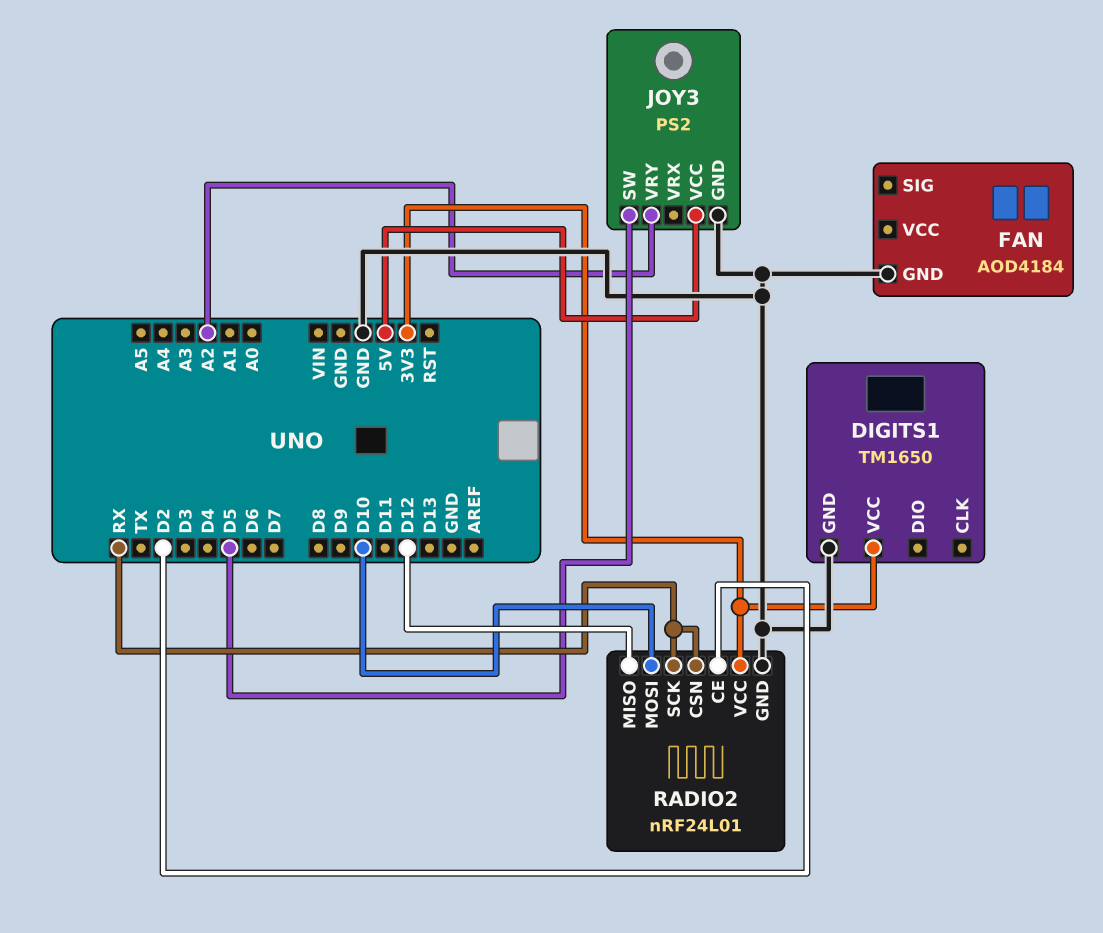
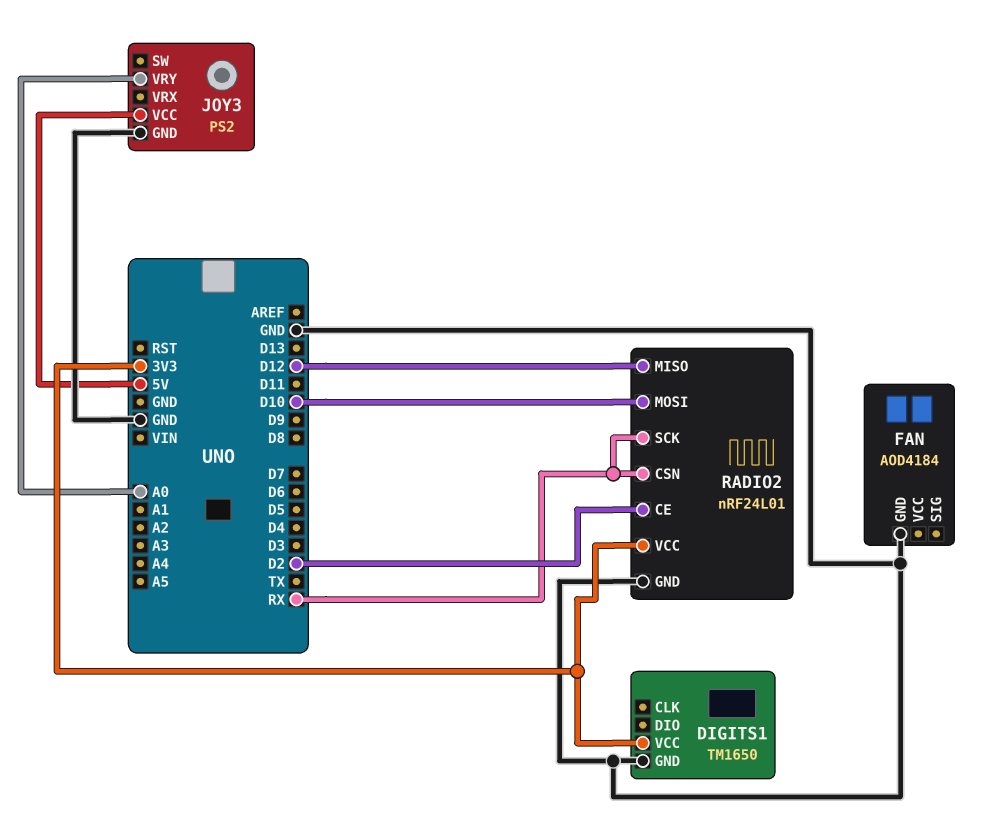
JOY3 pin SW: D5 -> none
JOY3 pin VRY: A2 -> A0

